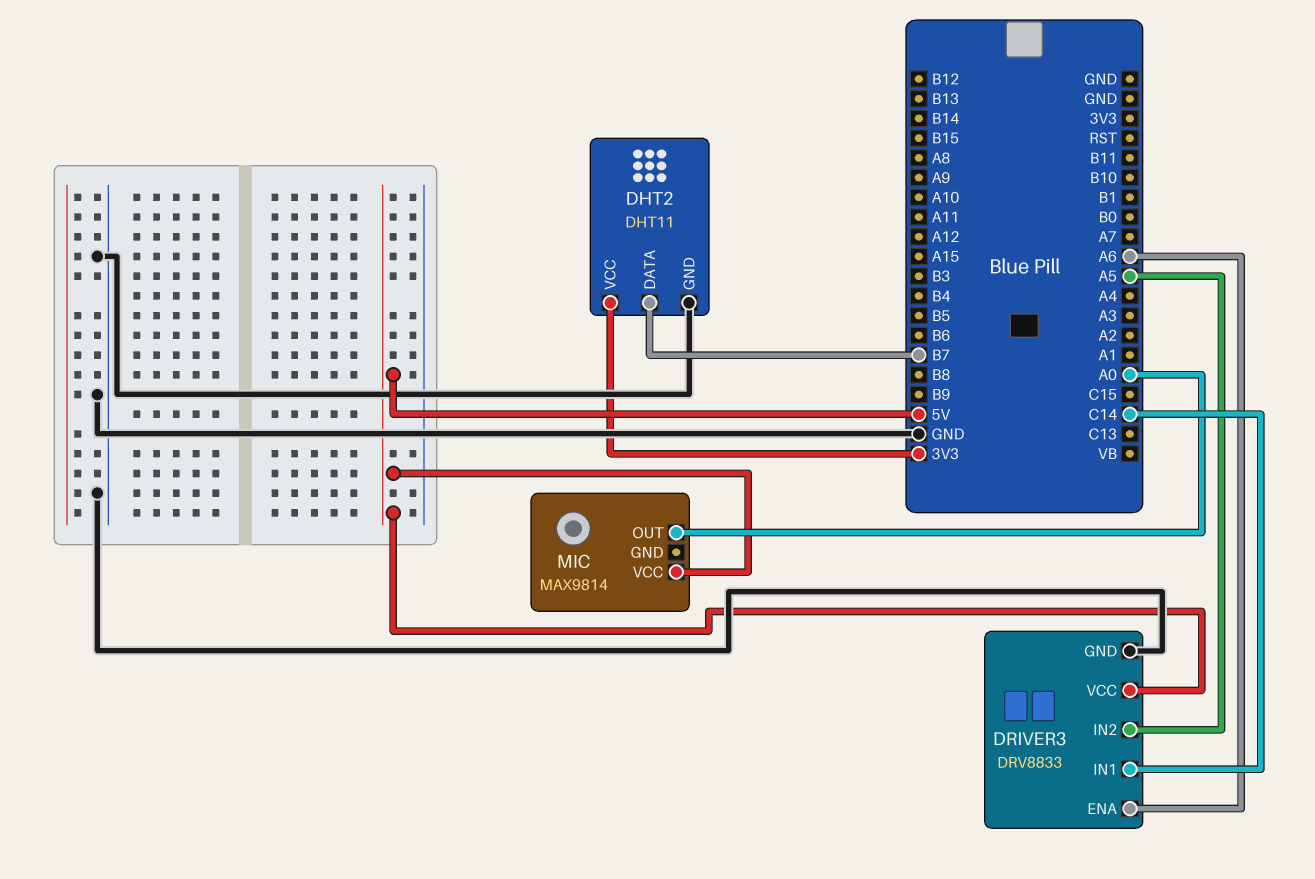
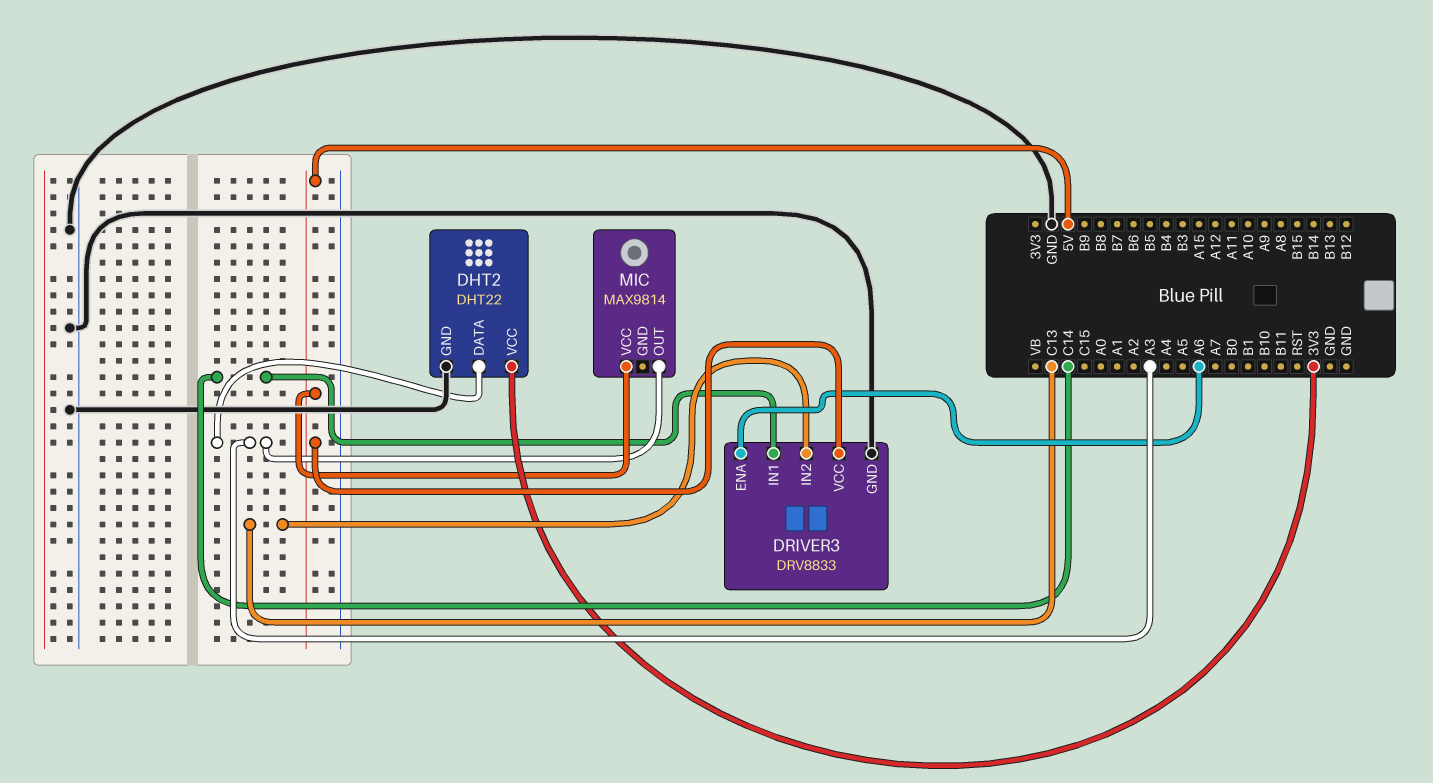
DHT2: DHT11 -> DHT22
DHT2 pin DATA: B7 -> A3
DRIVER3 pin IN2: A5 -> C13
MIC pin OUT: A0 -> A3

